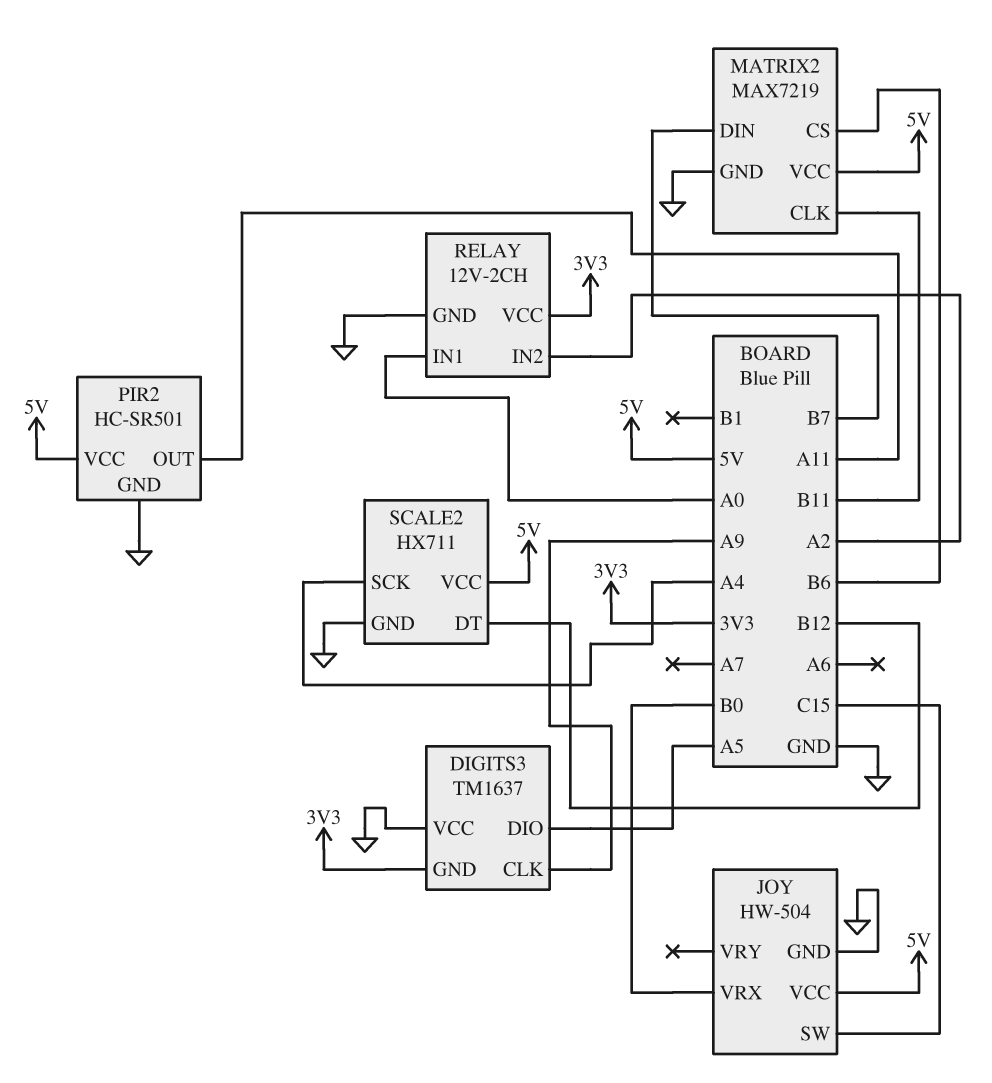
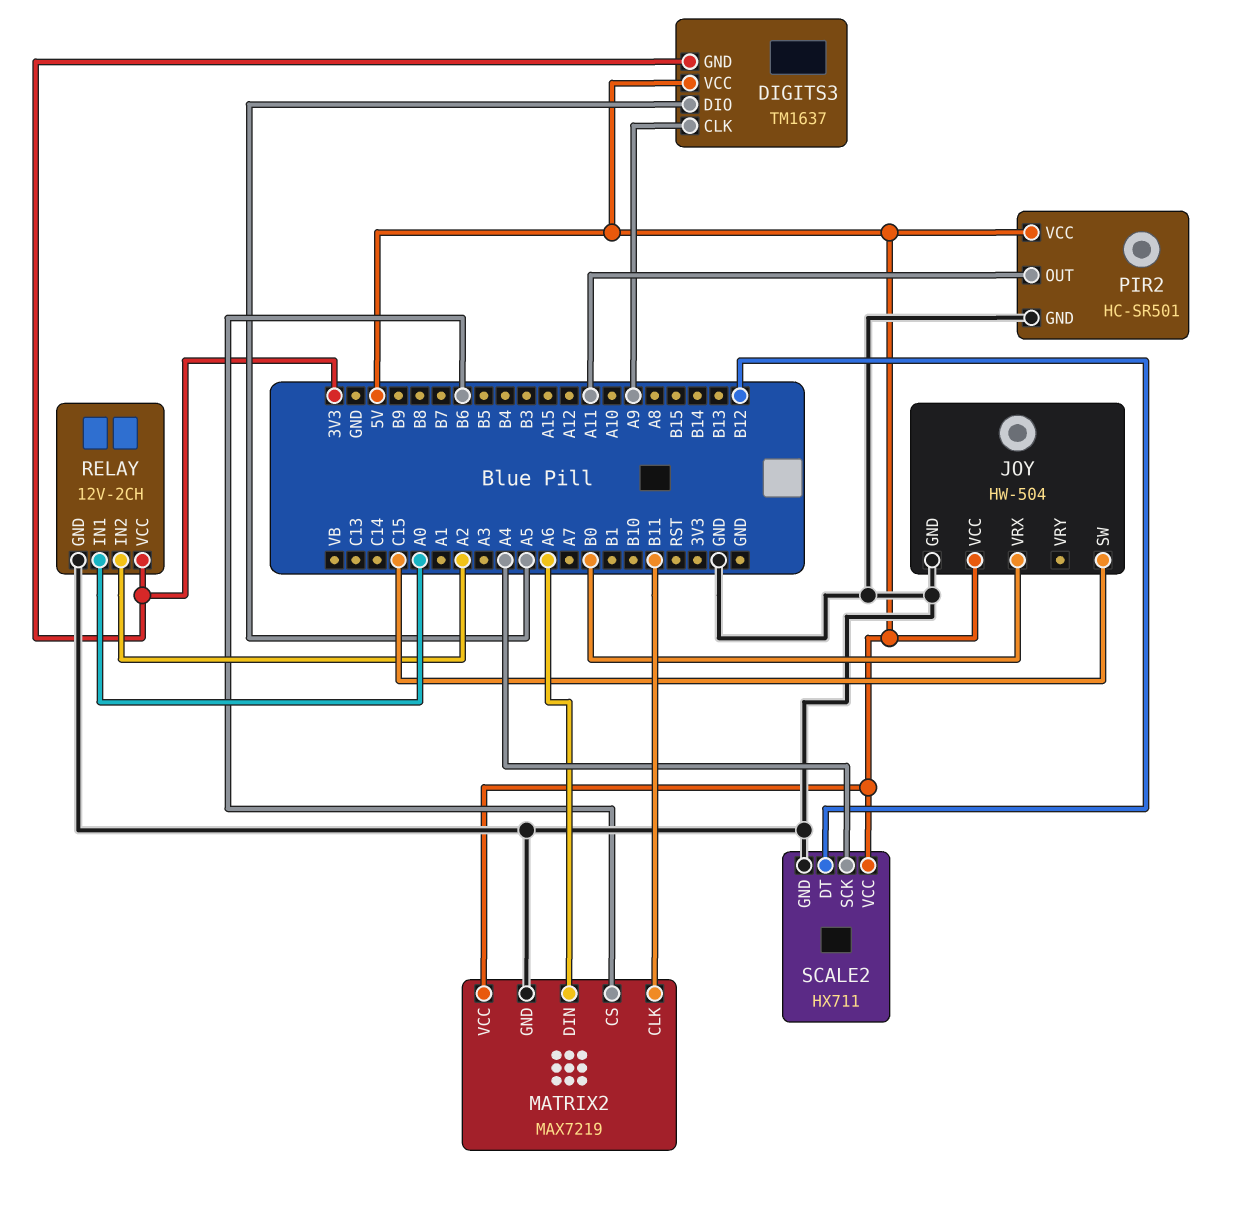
DIGITS3 pin VCC: GND -> 5V
MATRIX2 pin DIN: B7 -> A6

